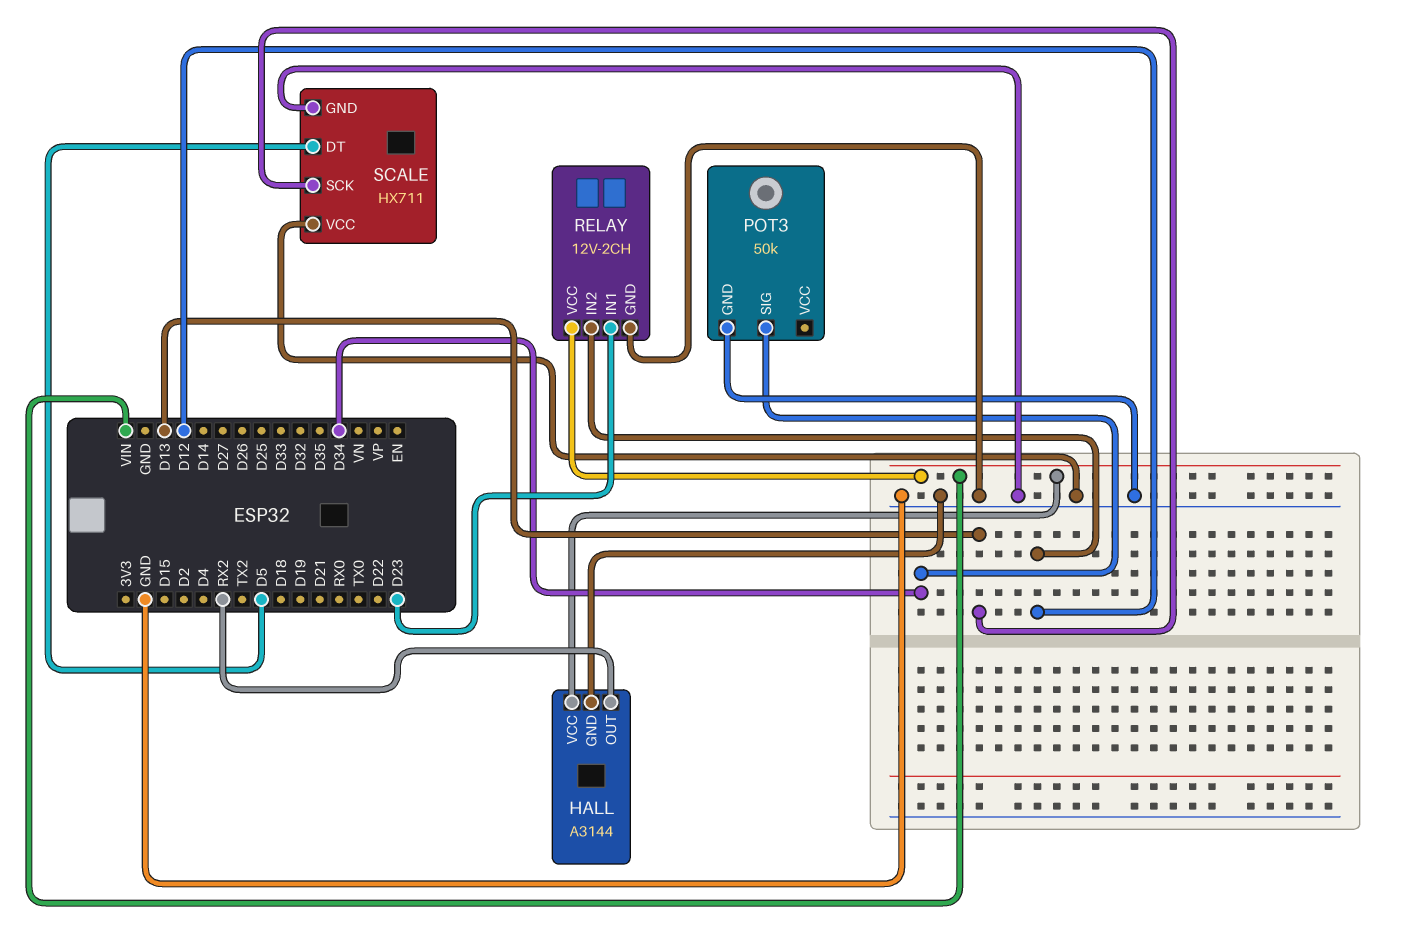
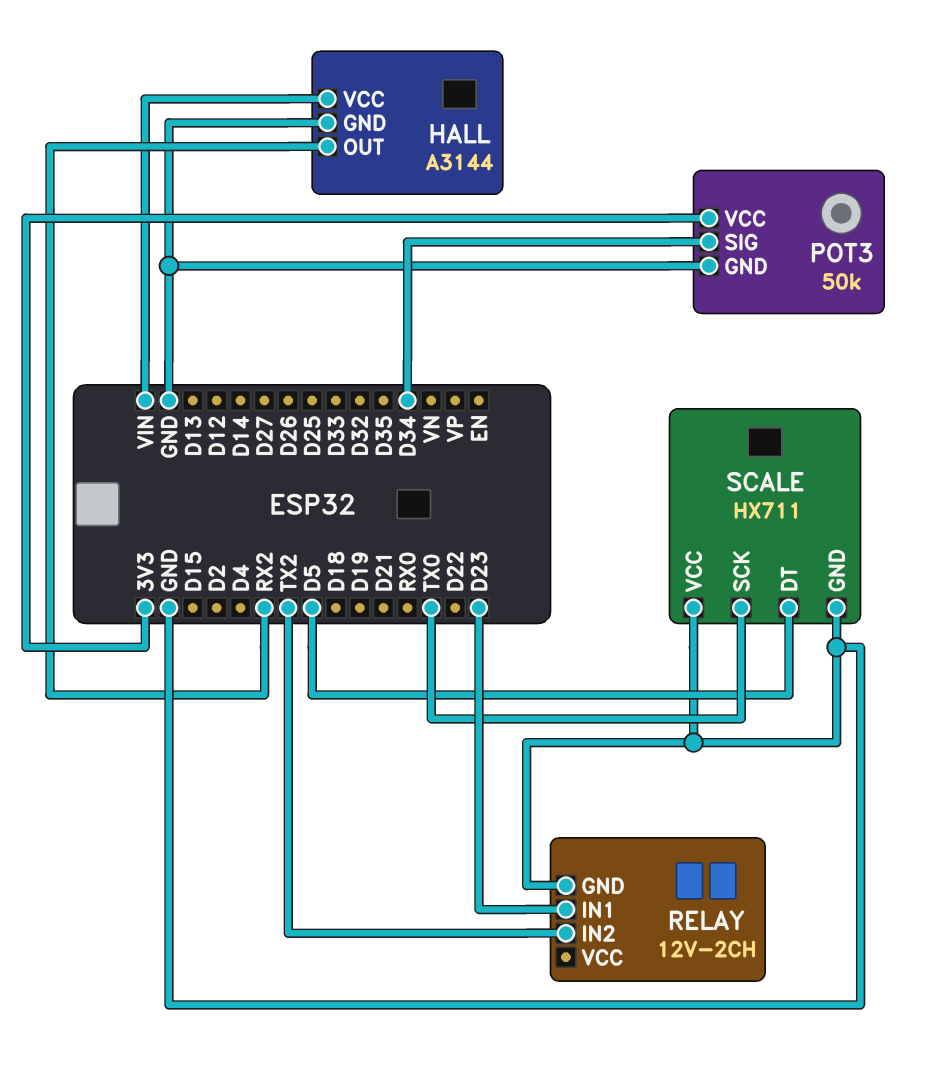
POT3 pin VCC: none -> 3V3
RELAY pin IN2: D12 -> TX2
RELAY pin VCC: VIN -> none
SCALE pin SCK: D13 -> TX0

